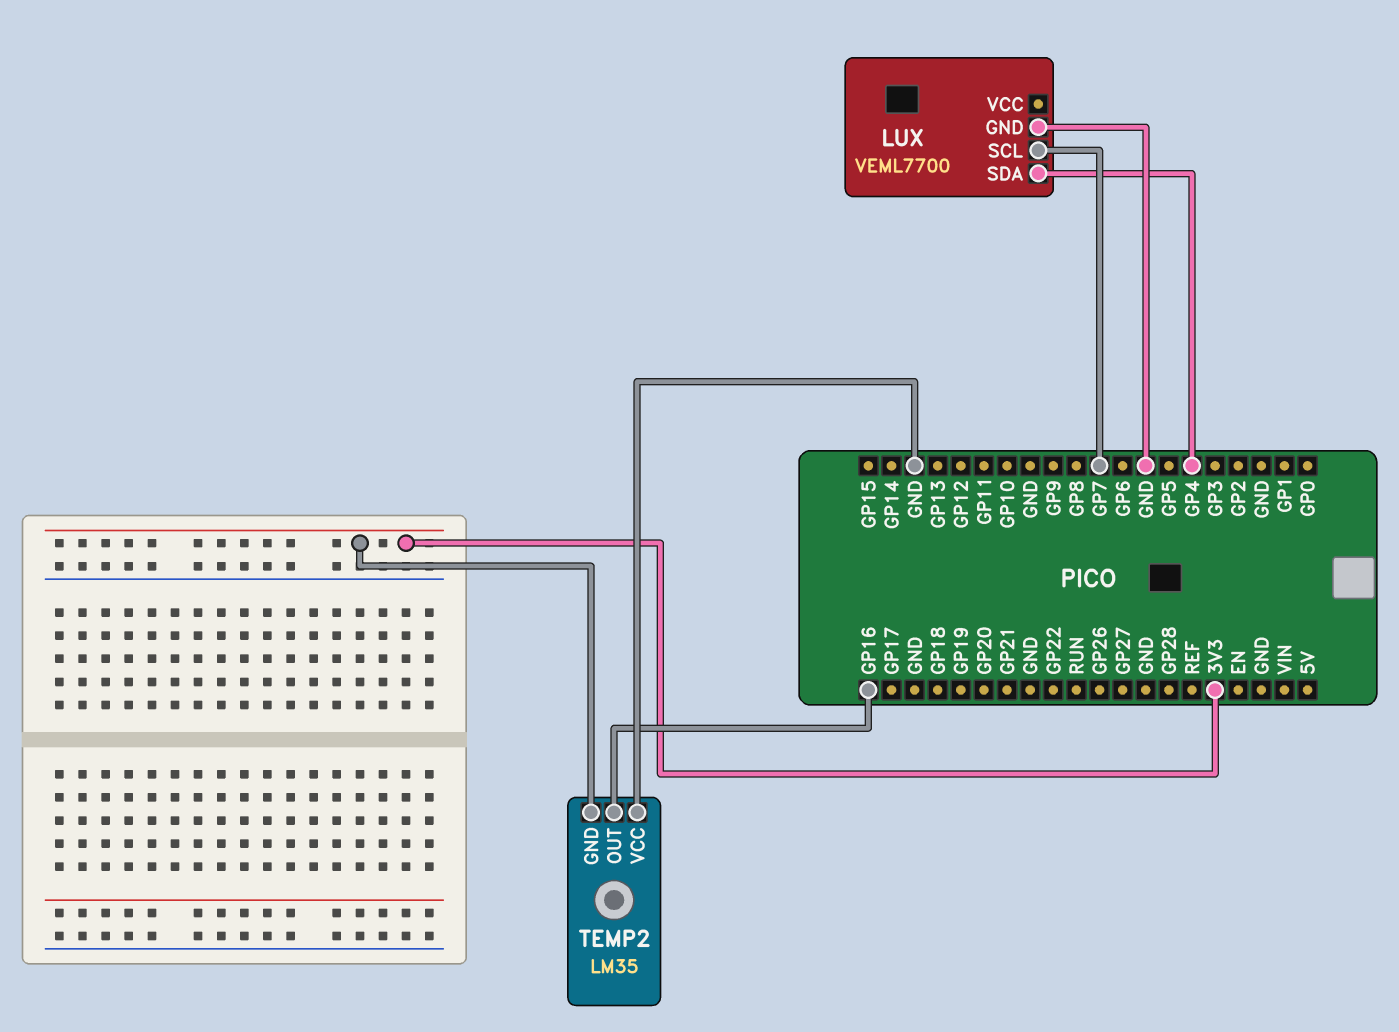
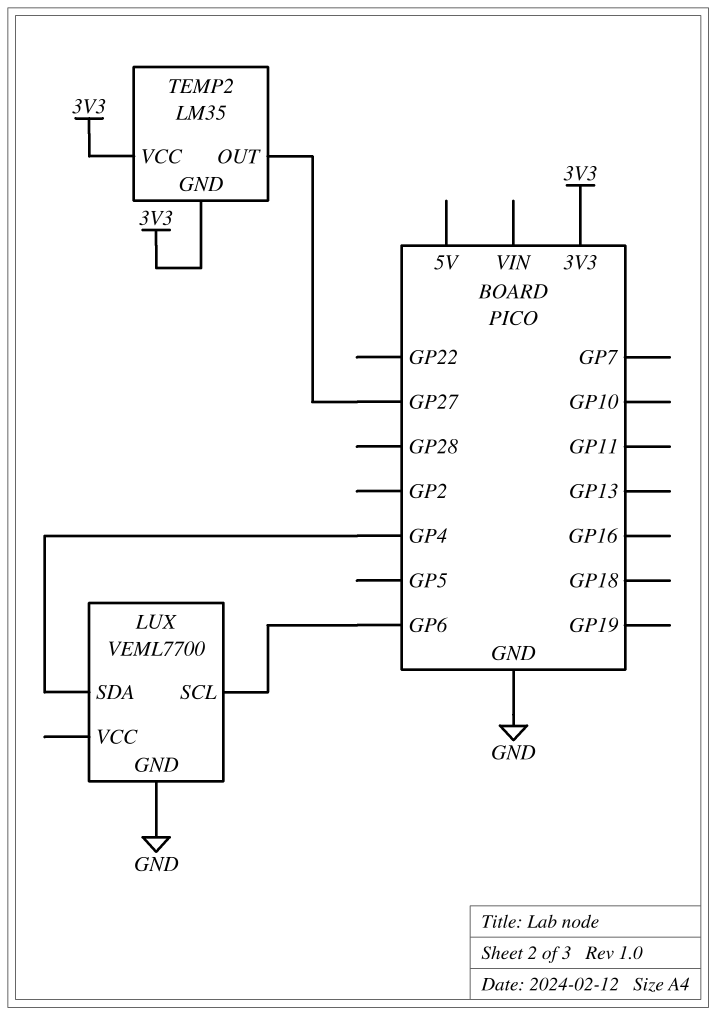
LUX pin SCL: GP7 -> GP6
TEMP2 pin OUT: GP16 -> GP27
TEMP2 pin VCC: GND -> 3V3

